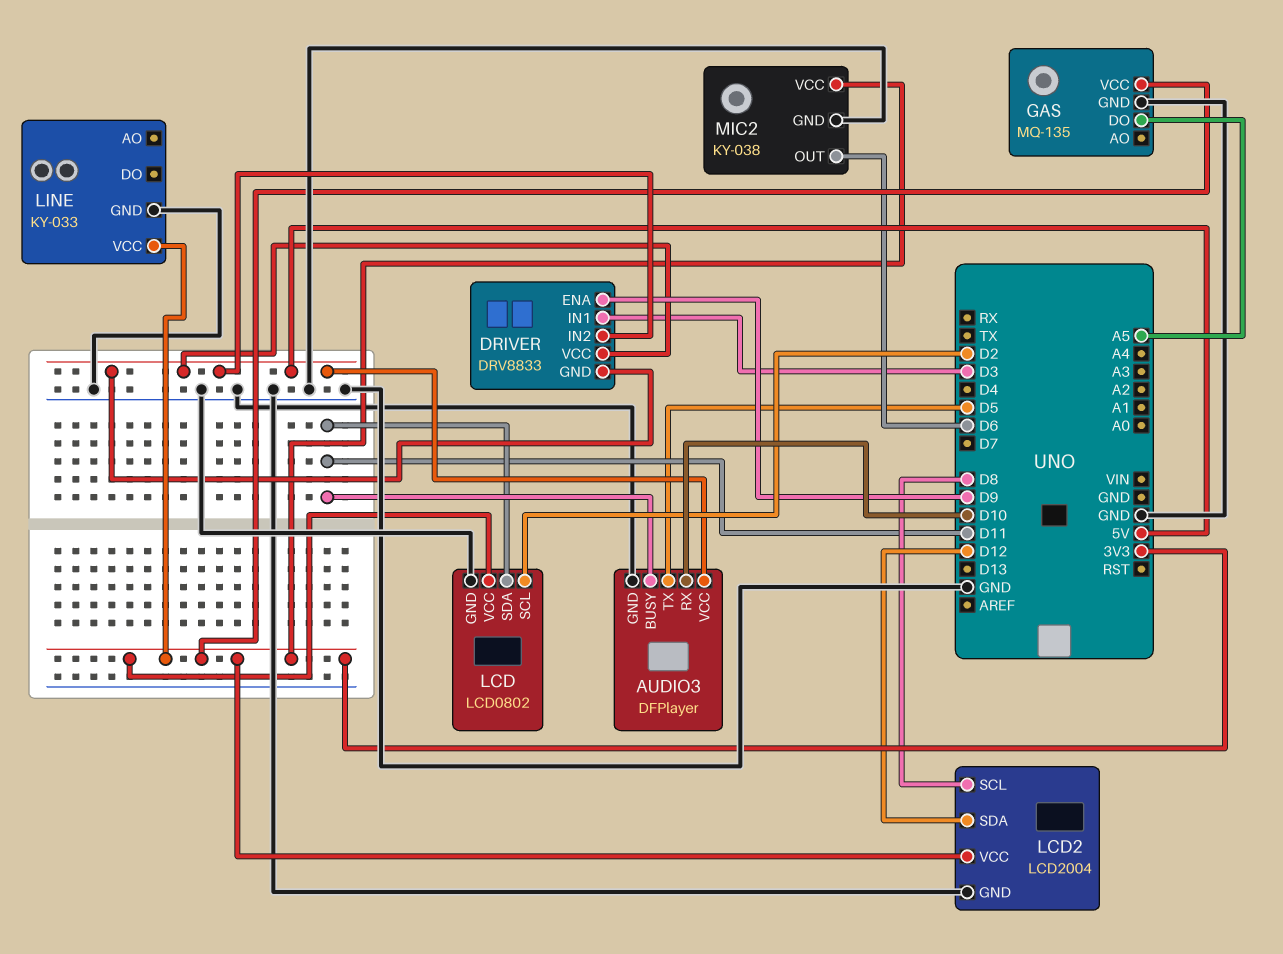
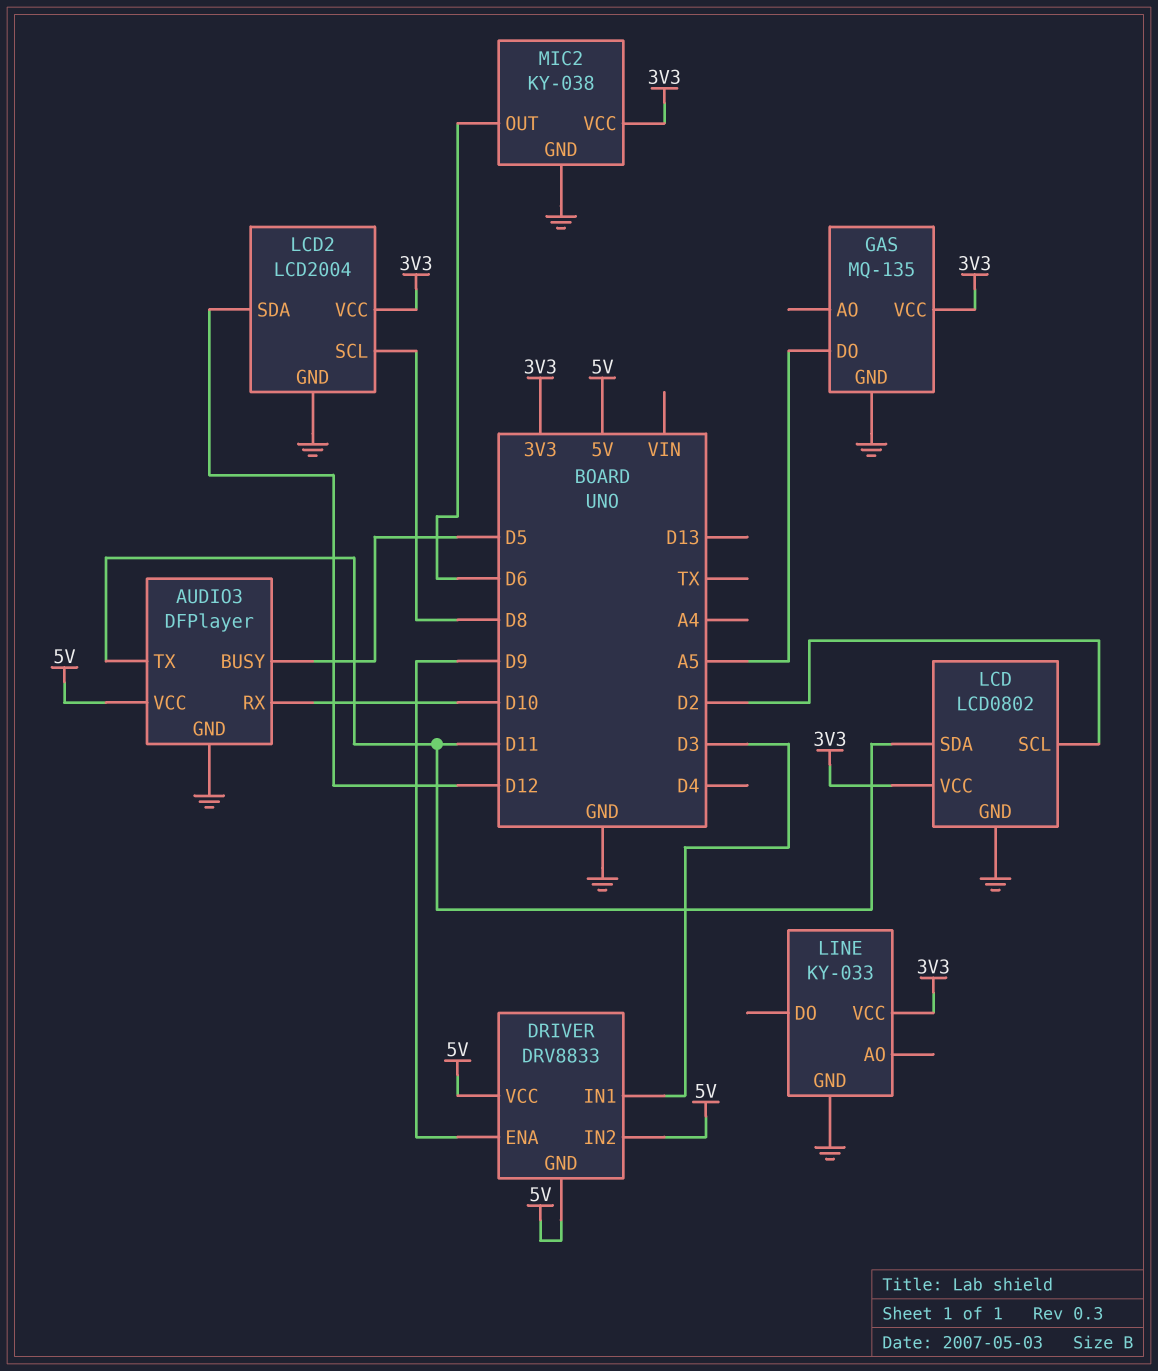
AUDIO3 pin BUSY: D11 -> D5
AUDIO3 pin TX: D5 -> D11

